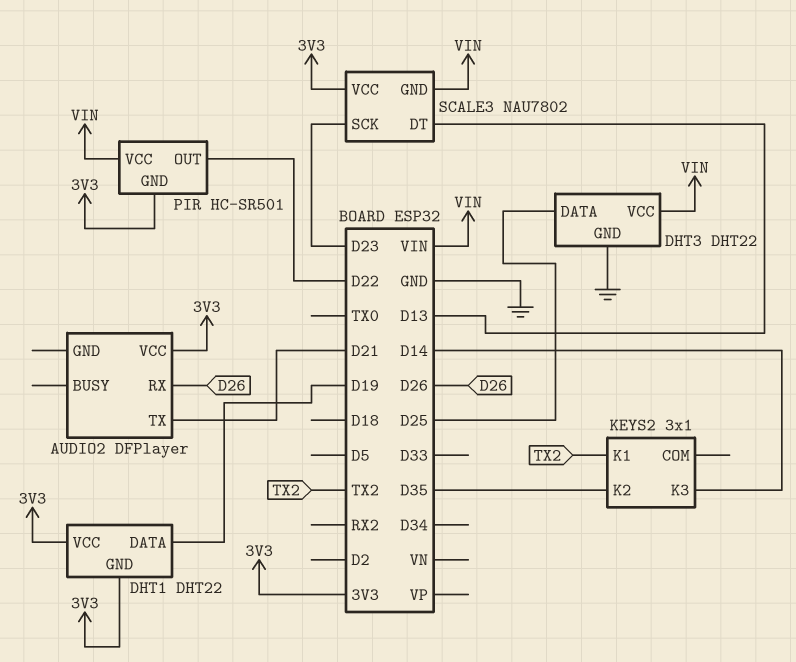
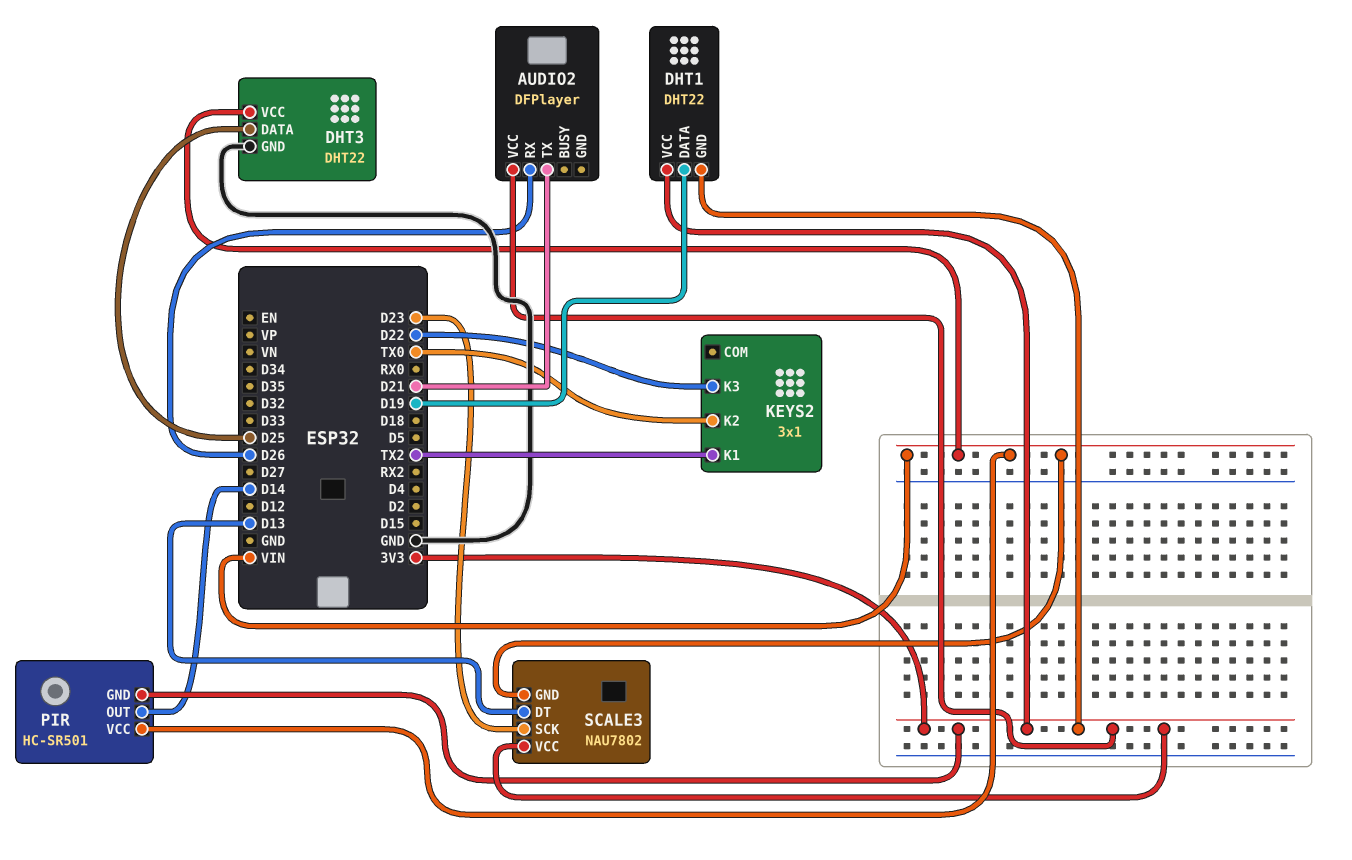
KEYS2 pin K2: D35 -> TX0
KEYS2 pin K3: D14 -> D22
PIR pin OUT: D22 -> D14

